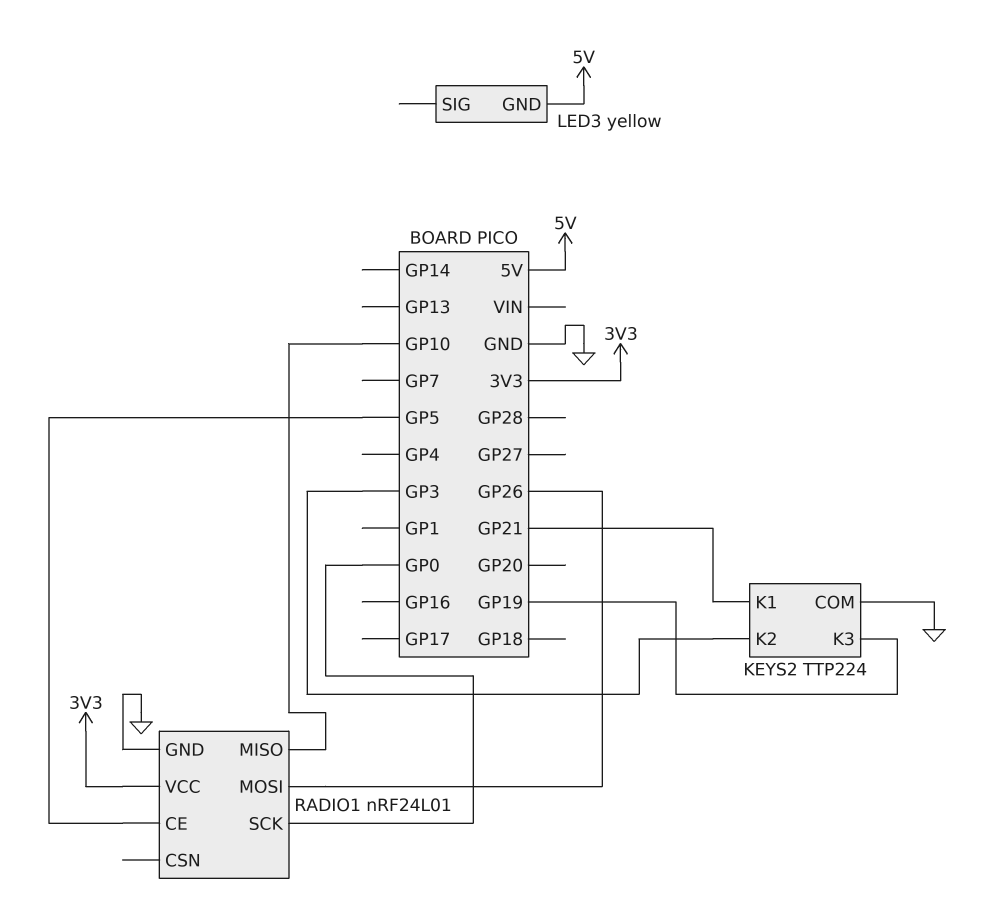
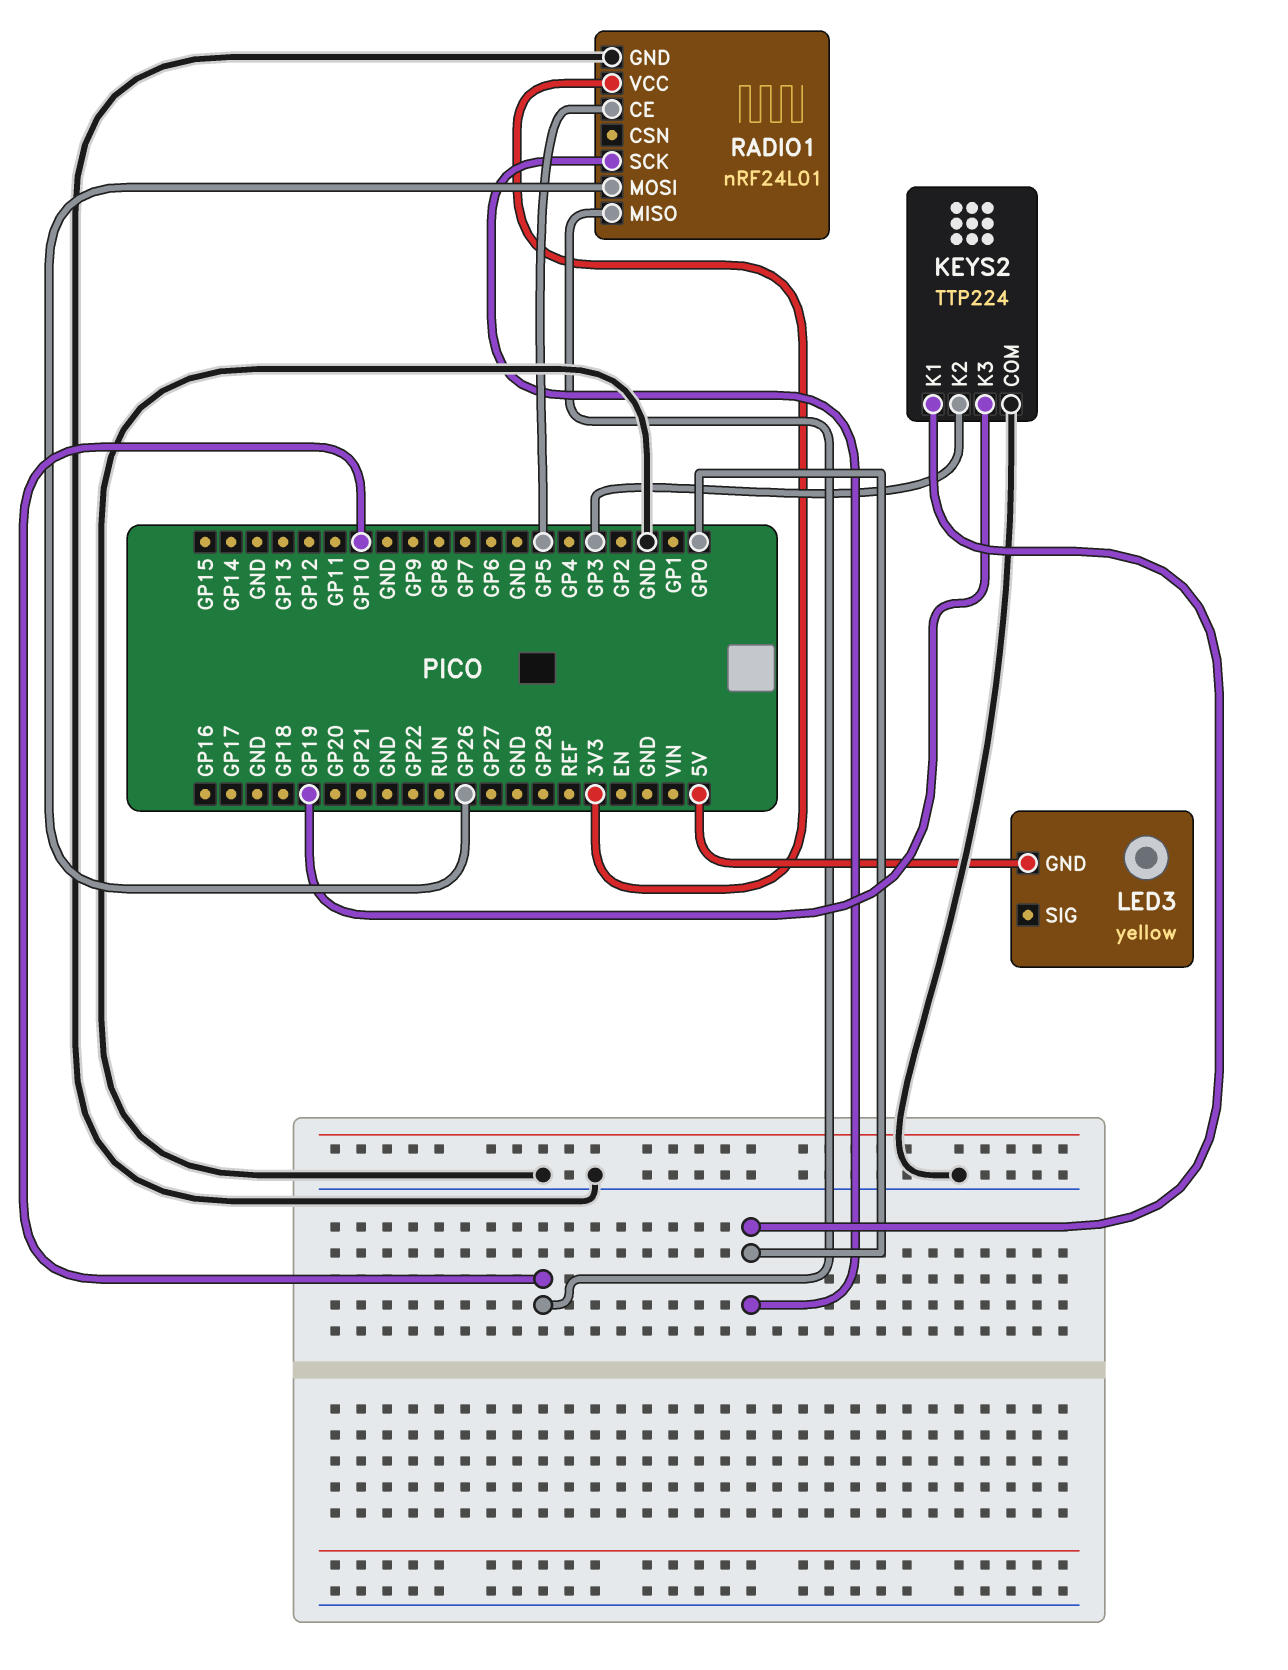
KEYS2 pin K1: GP21 -> GP0

